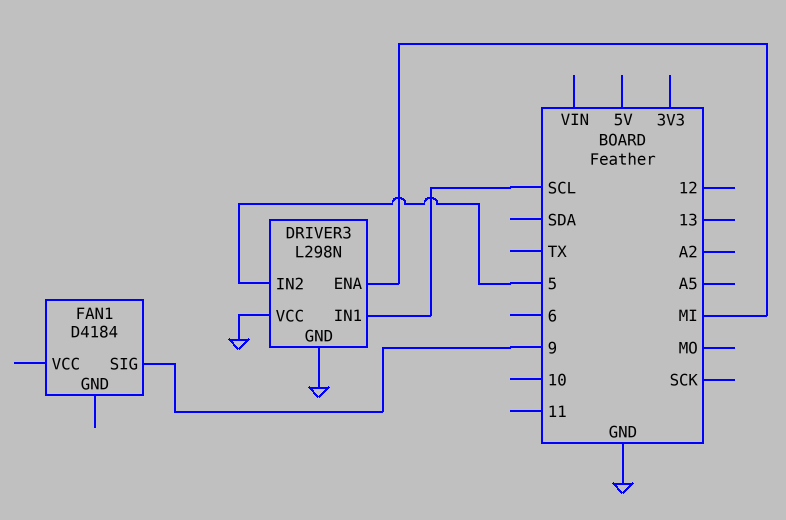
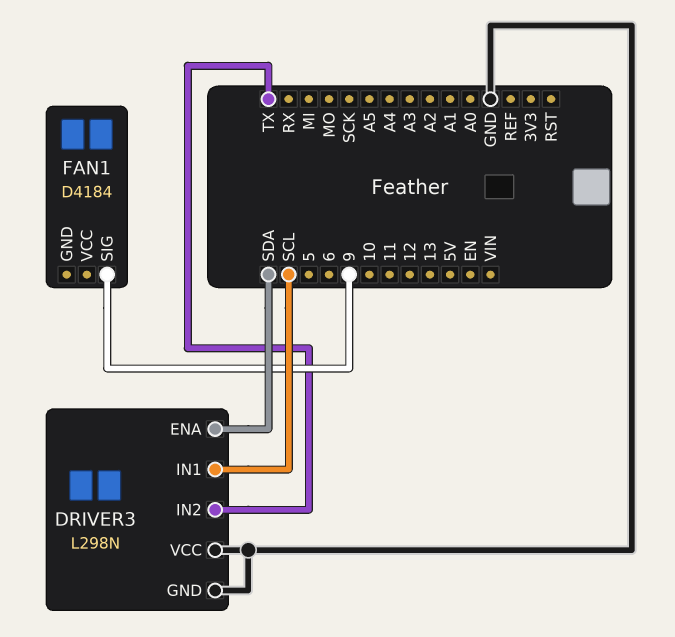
DRIVER3 pin ENA: MI -> SDA
DRIVER3 pin IN2: 5 -> TX

